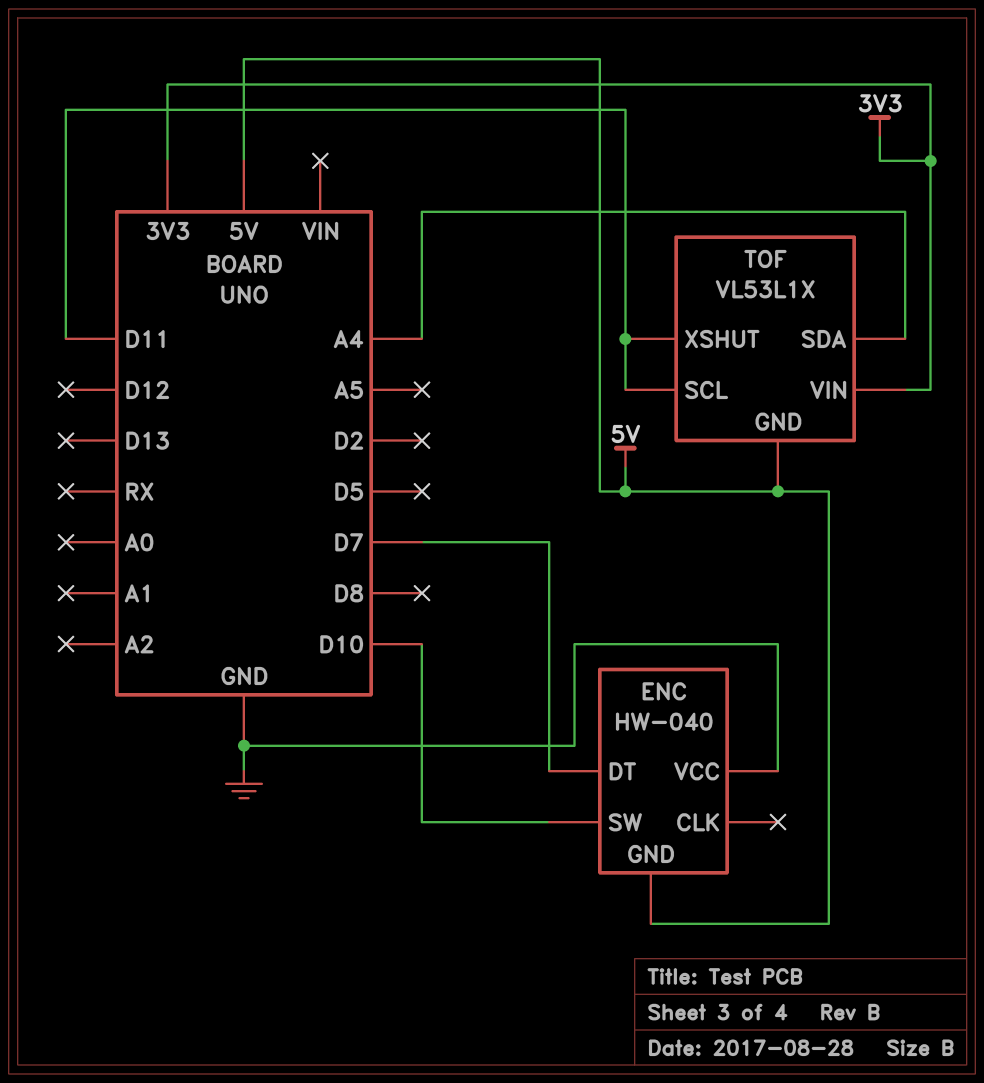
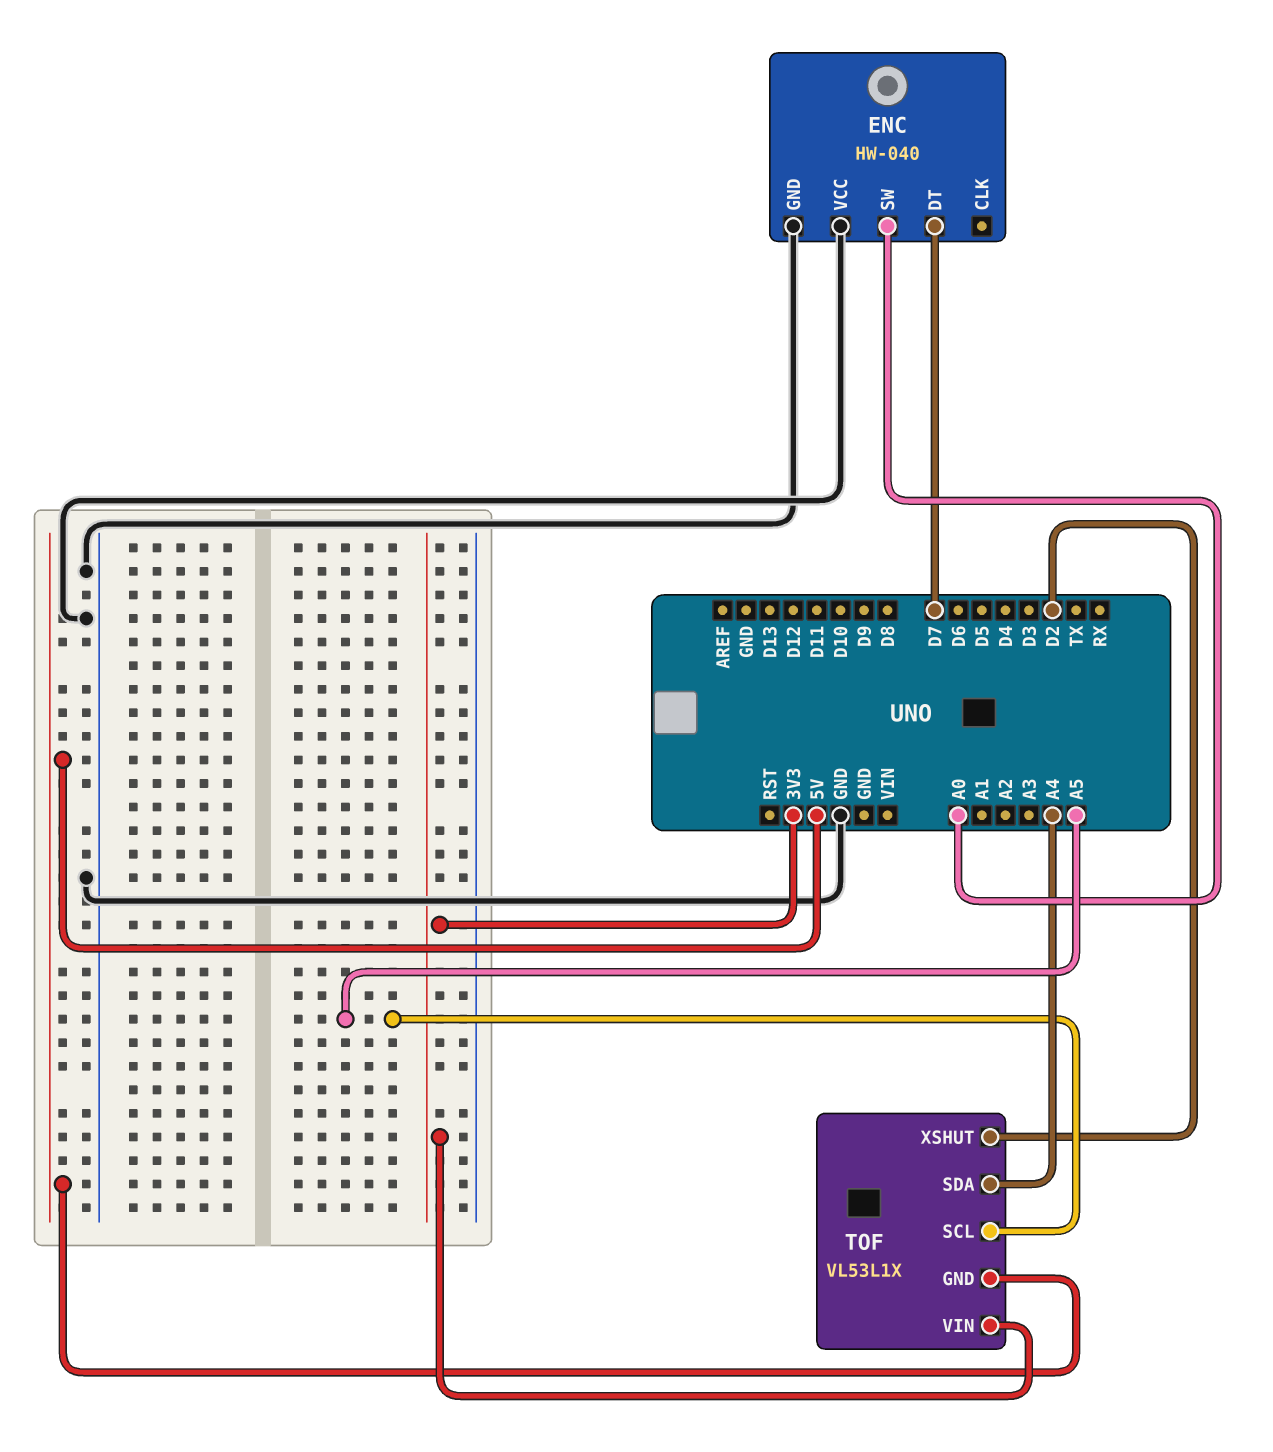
ENC pin GND: 5V -> GND
ENC pin SW: D10 -> A0
TOF pin SCL: D11 -> A5
TOF pin XSHUT: D11 -> D2

